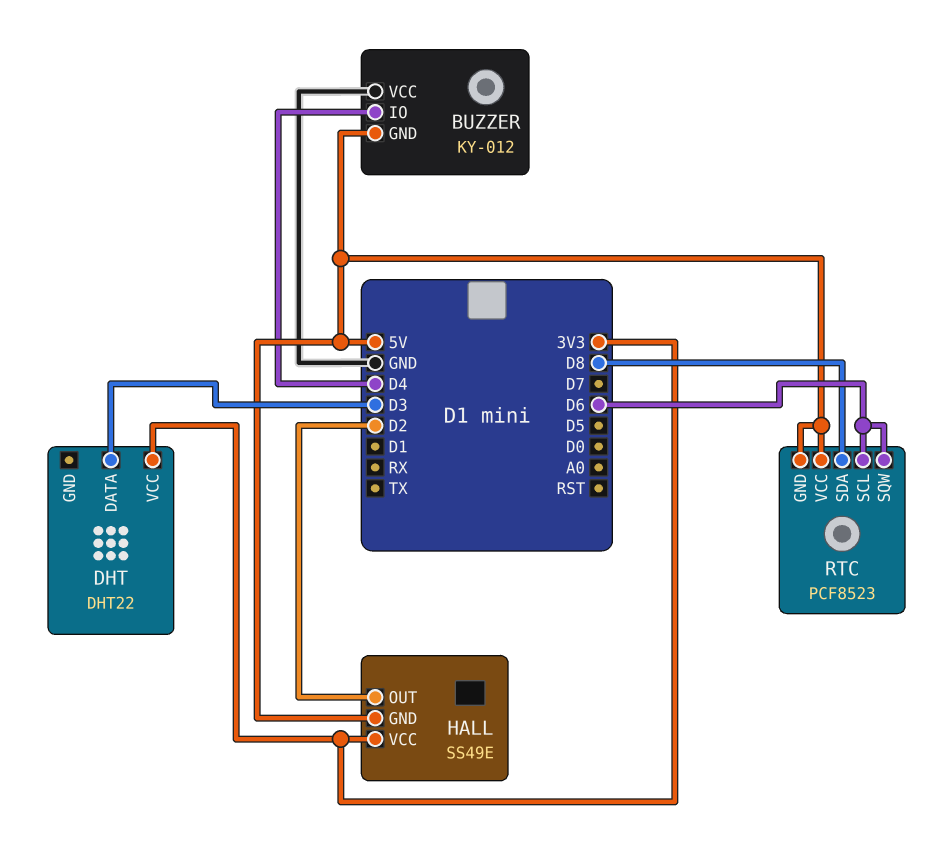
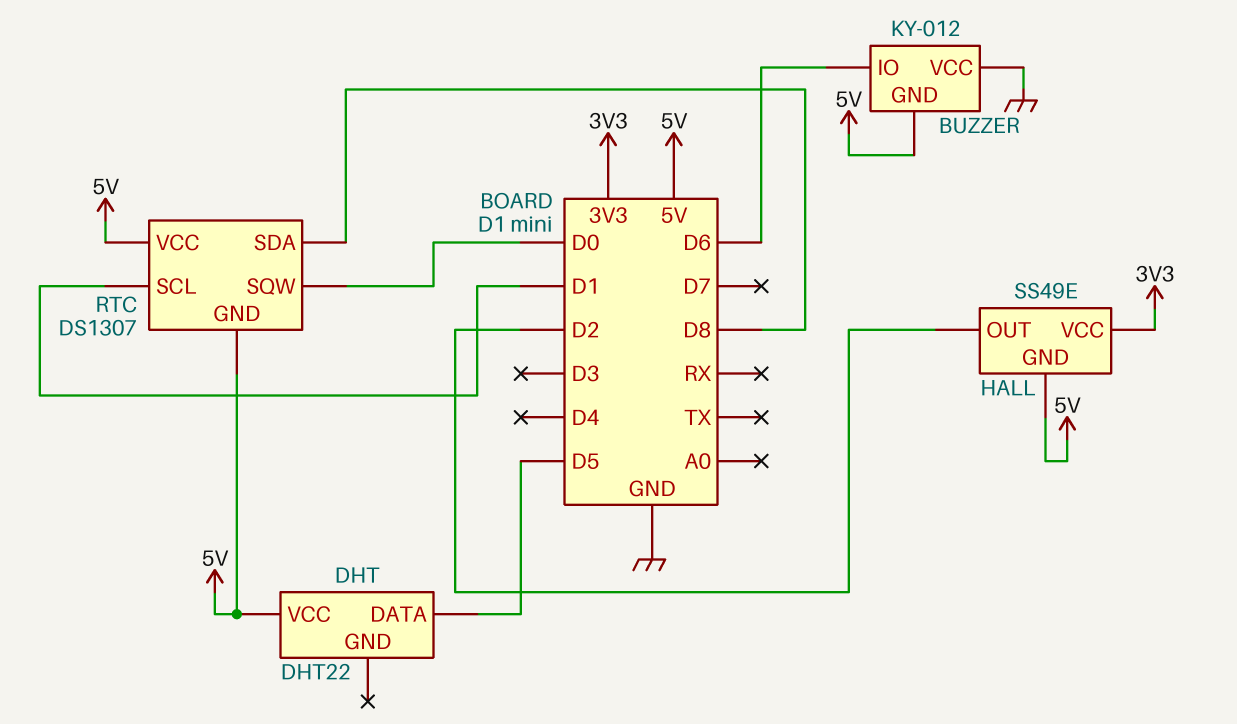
BUZZER pin IO: D4 -> D6
DHT pin DATA: D3 -> D5
DHT pin VCC: 3V3 -> 5V
RTC: PCF8523 -> DS1307
RTC pin SCL: D6 -> D1
RTC pin SQW: D6 -> D0

